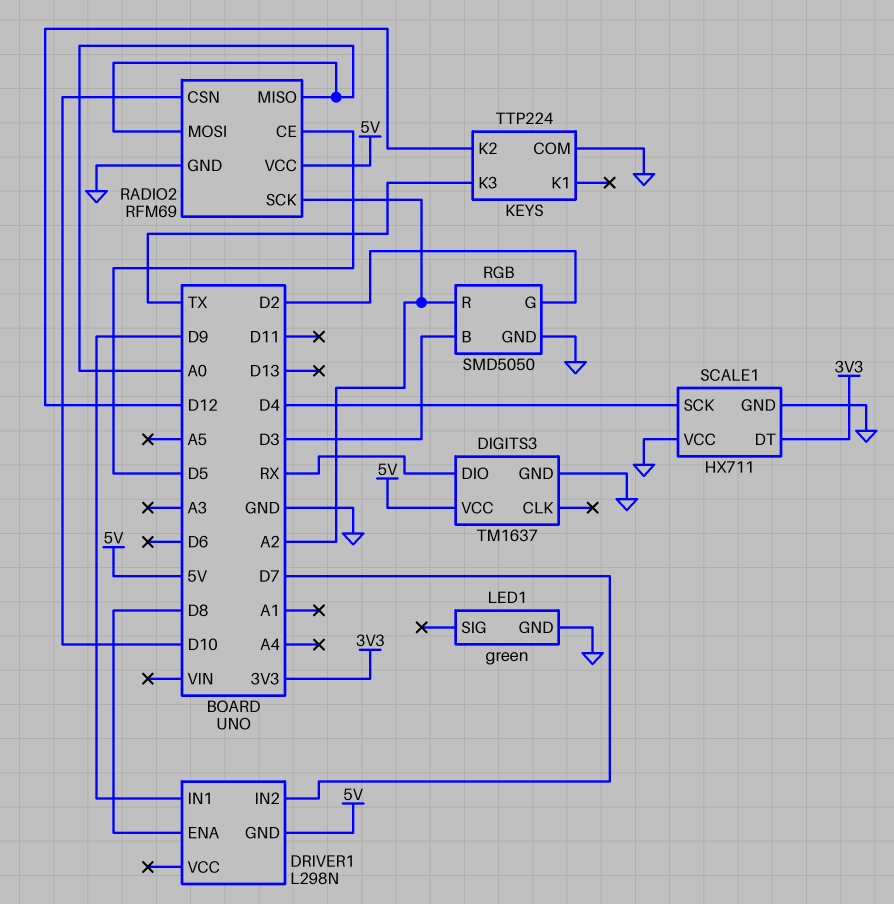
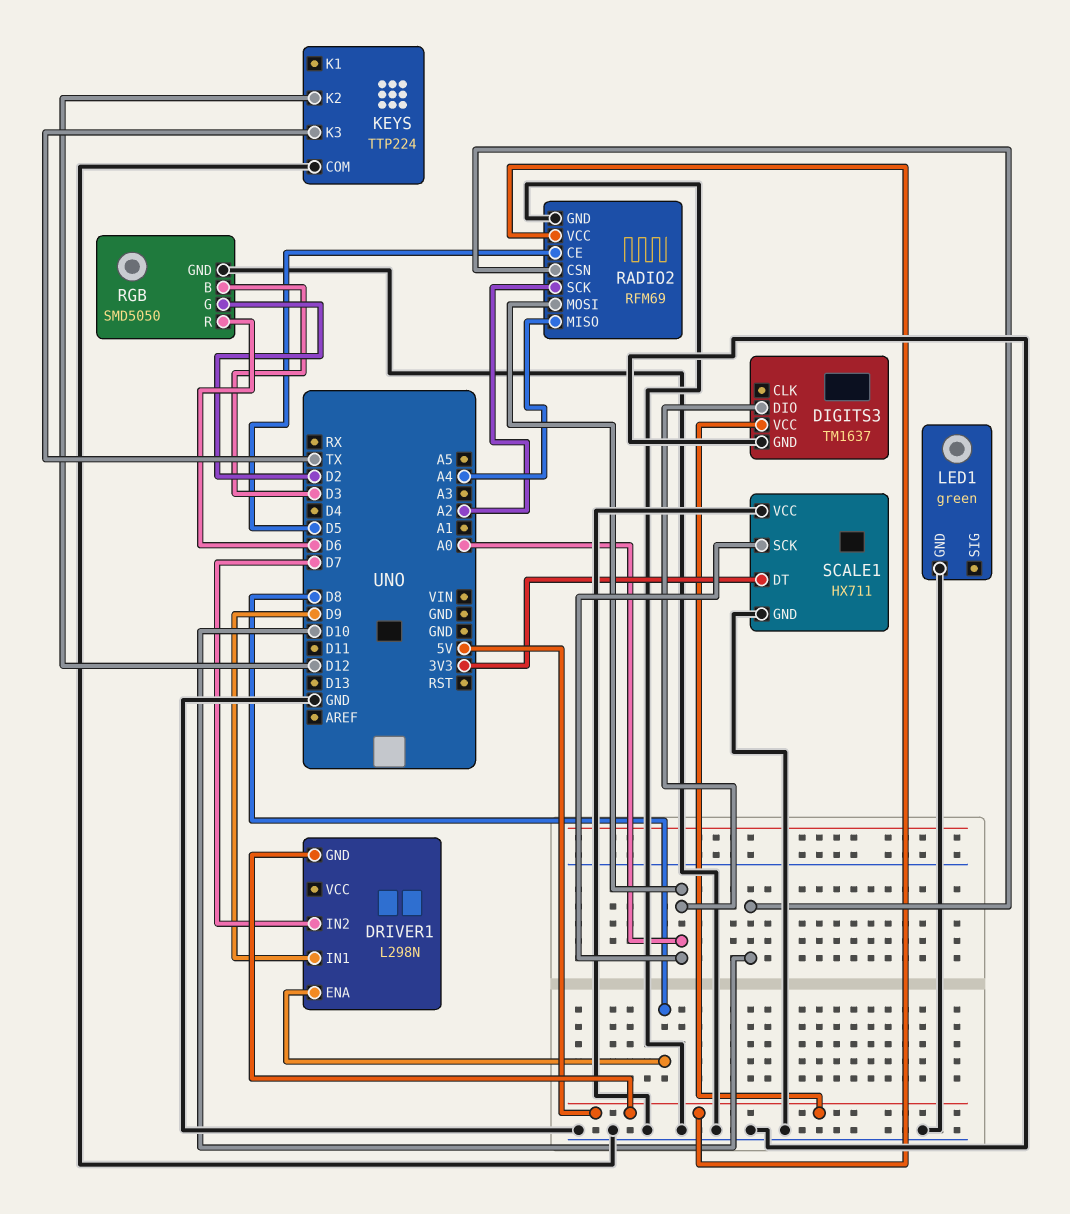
DIGITS3 pin DIO: RX -> A0
RADIO2 pin MISO: A0 -> A4
RGB pin R: A2 -> D6
SCALE1 pin SCK: D4 -> A0

